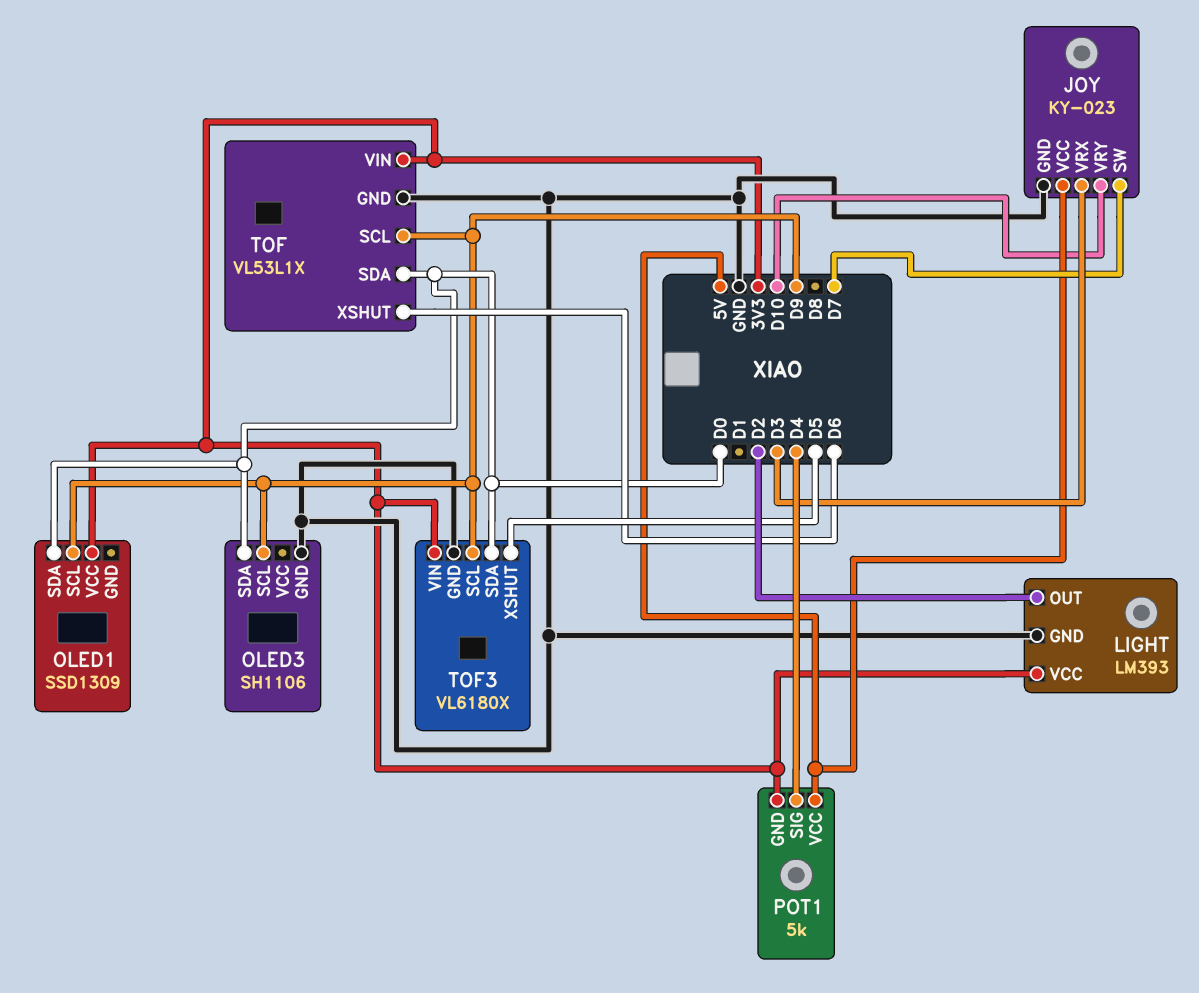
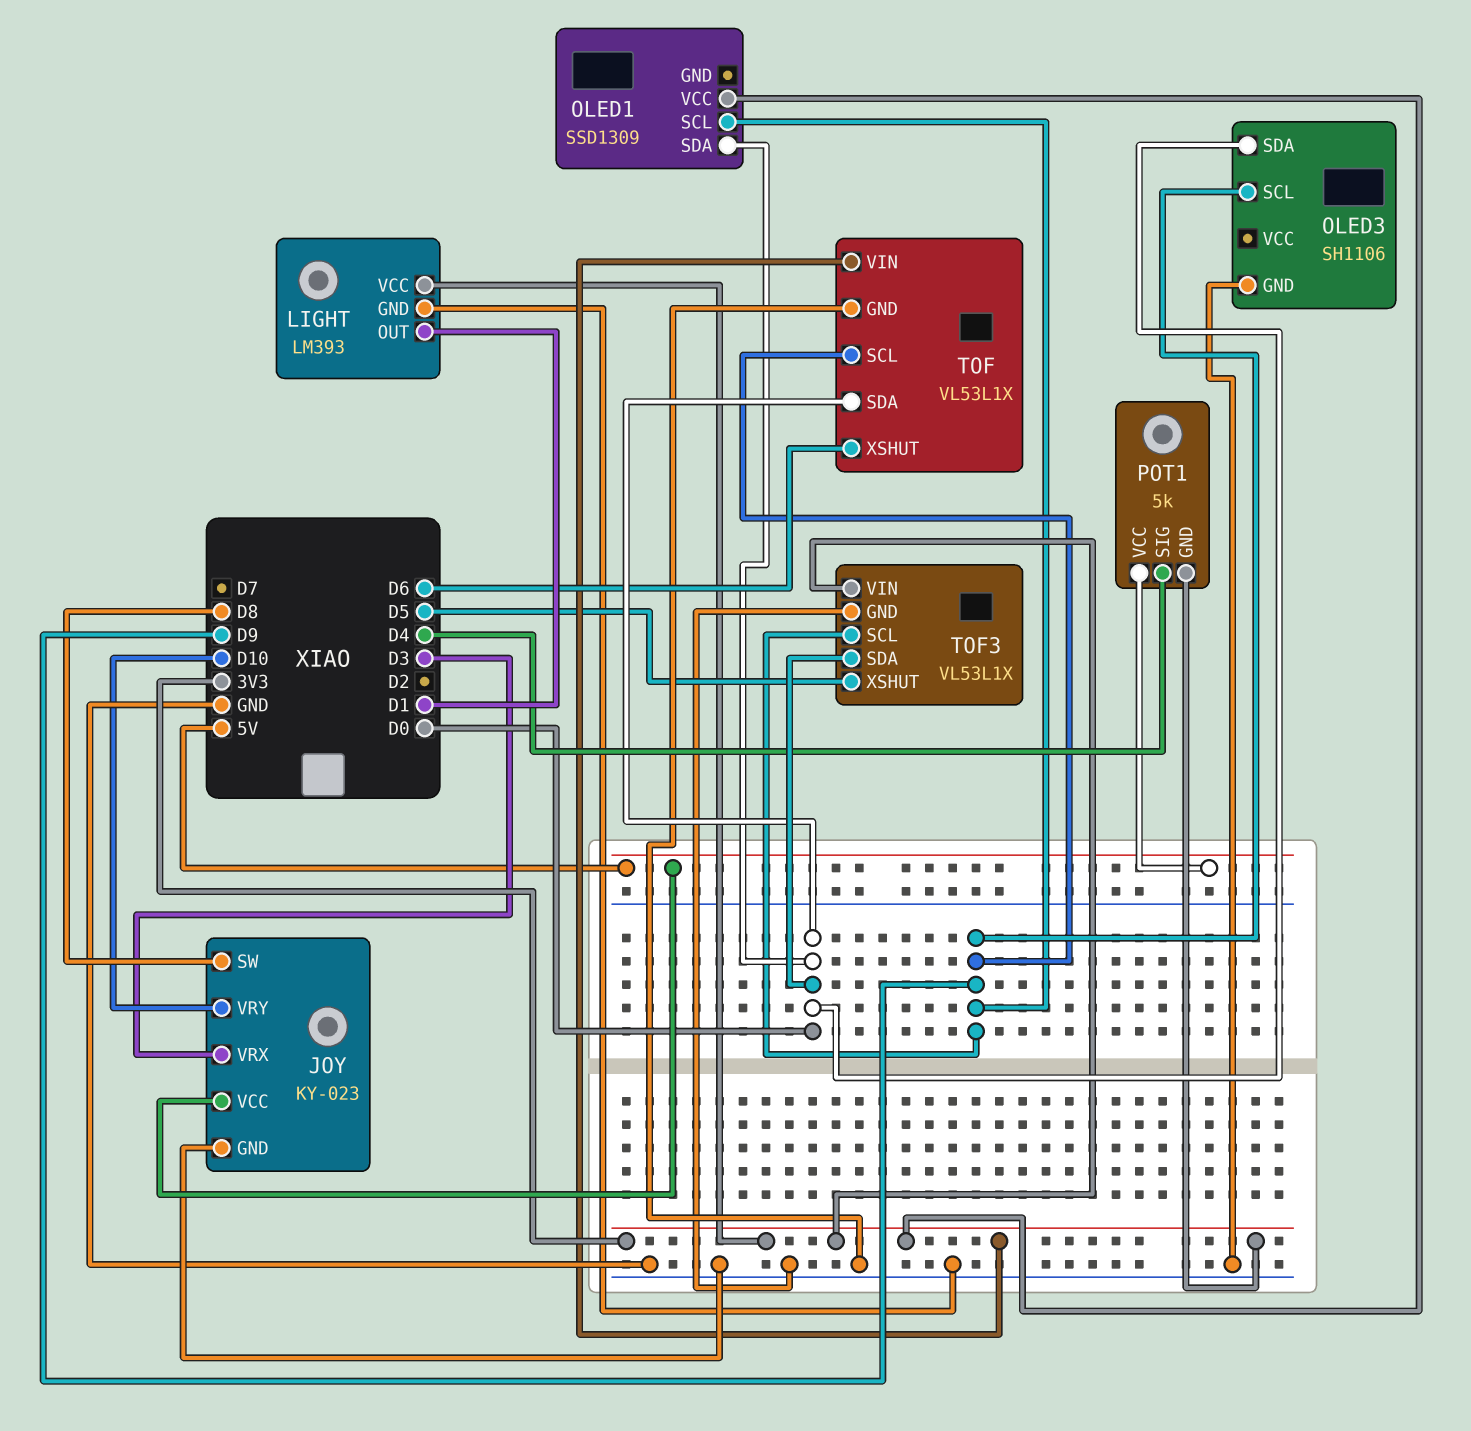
JOY pin SW: D7 -> D8
LIGHT pin OUT: D2 -> D1
TOF3: VL6180X -> VL53L1X

